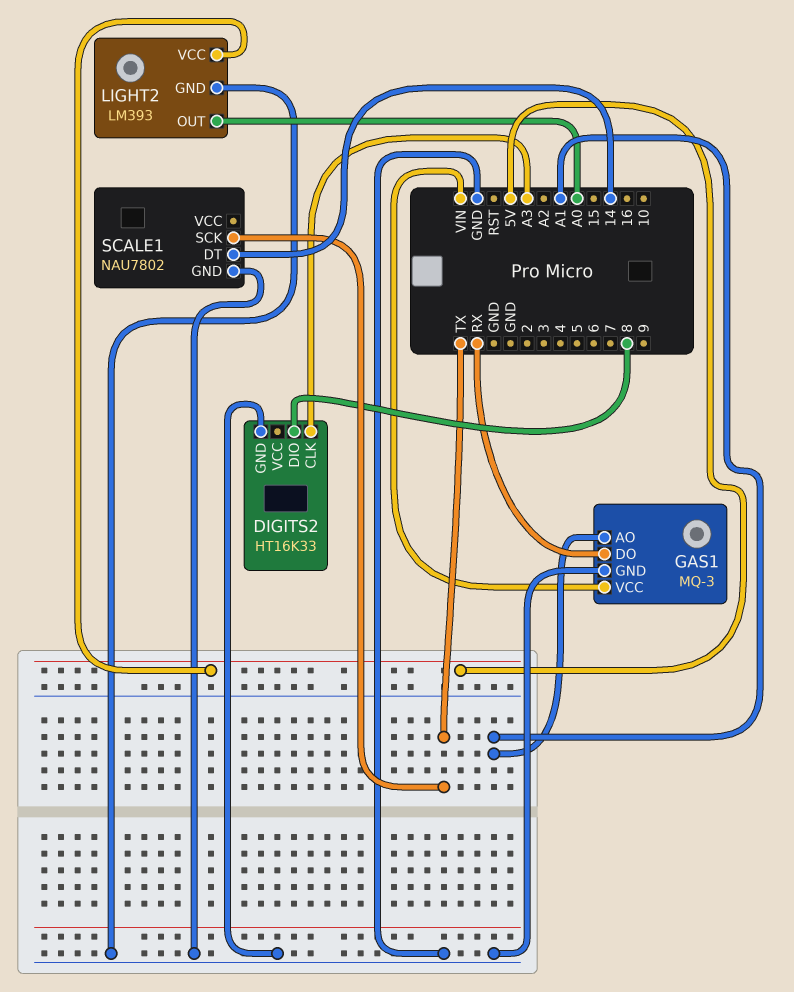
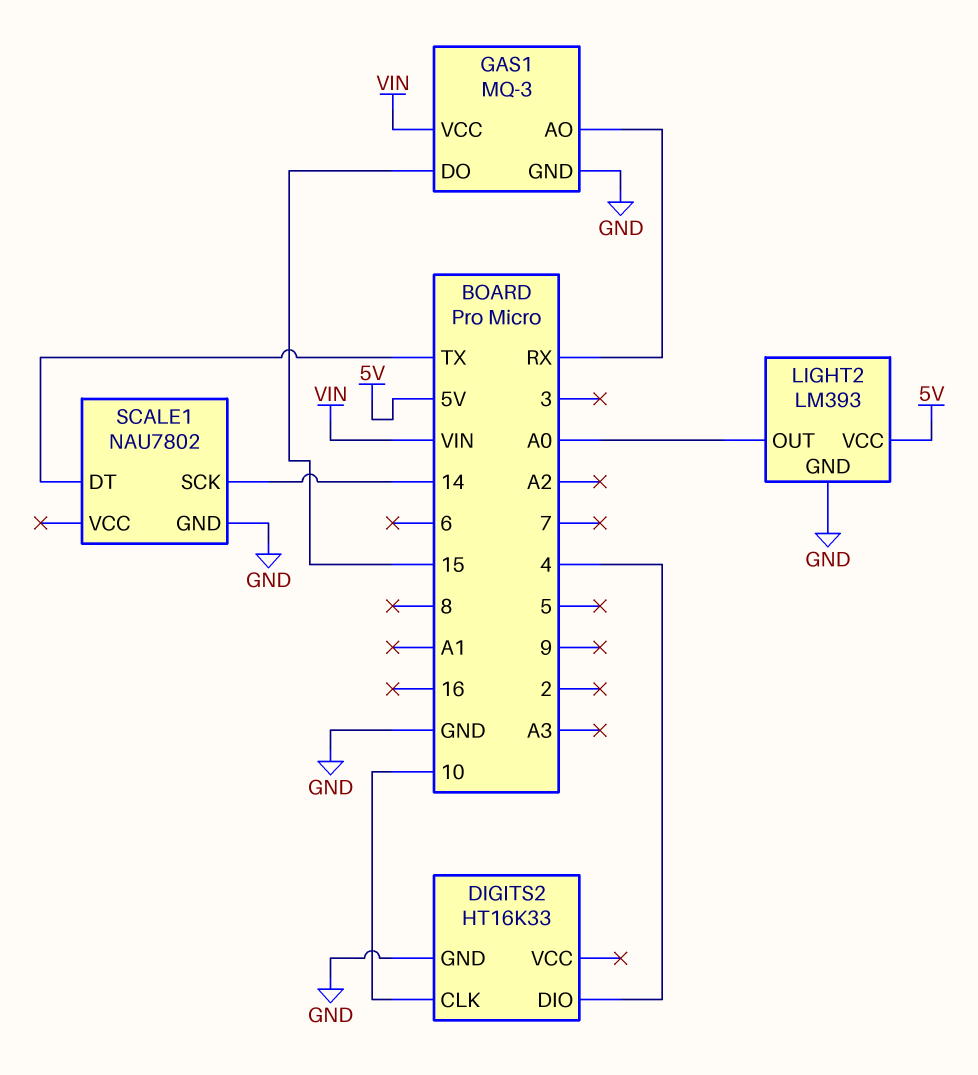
DIGITS2 pin CLK: A3 -> 10
DIGITS2 pin DIO: 8 -> 4
GAS1 pin AO: A1 -> RX
GAS1 pin DO: RX -> 15
SCALE1 pin DT: 14 -> TX
SCALE1 pin SCK: TX -> 14

